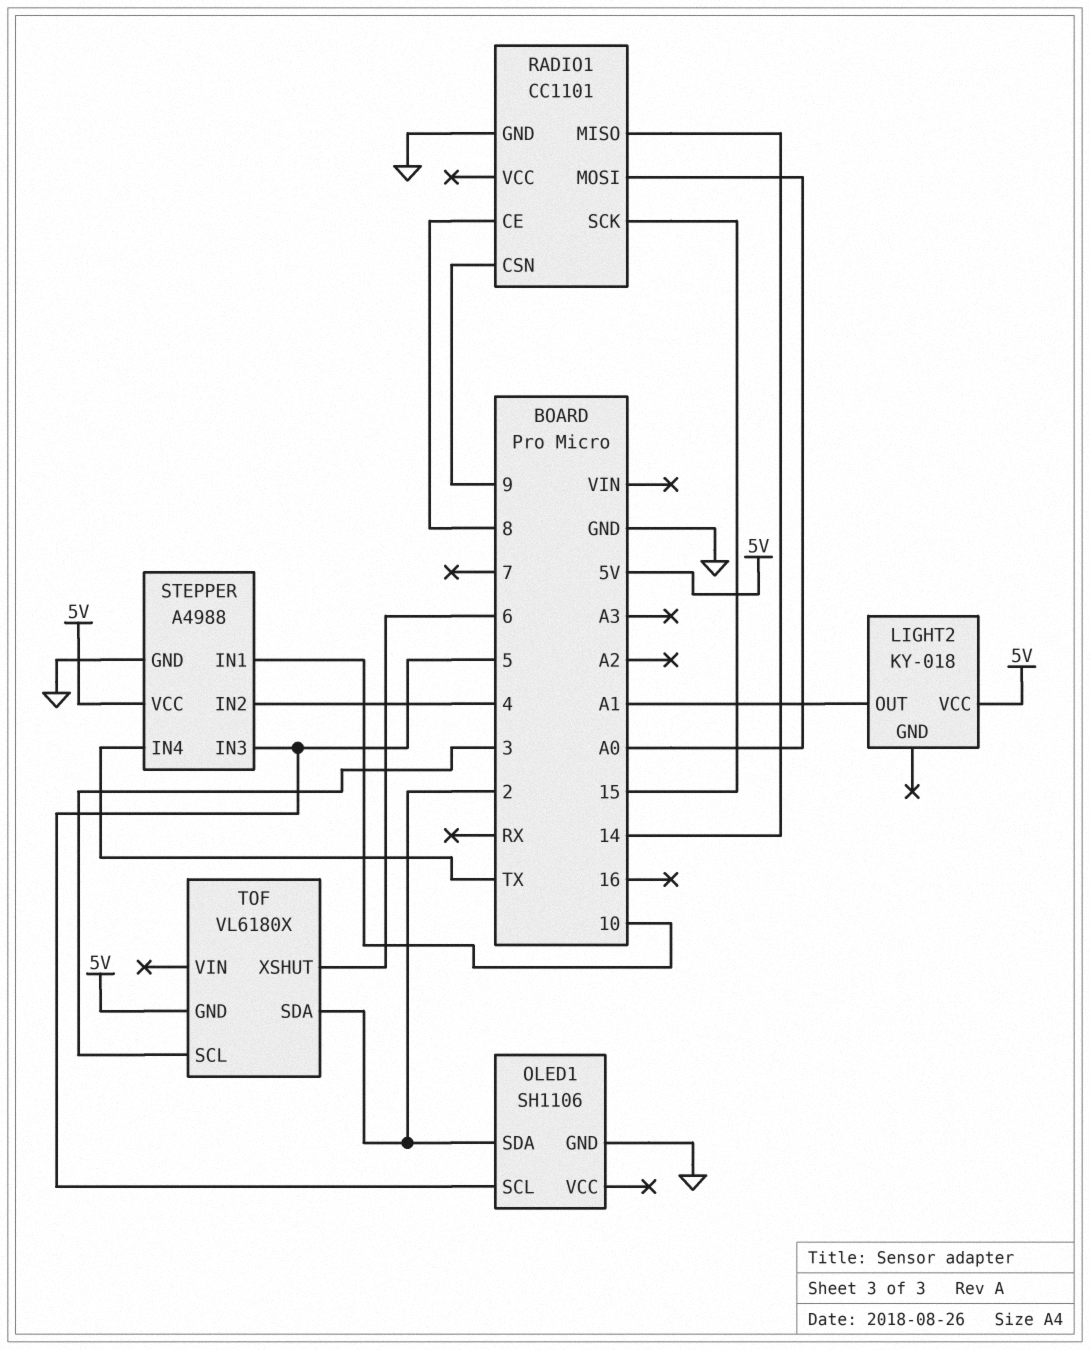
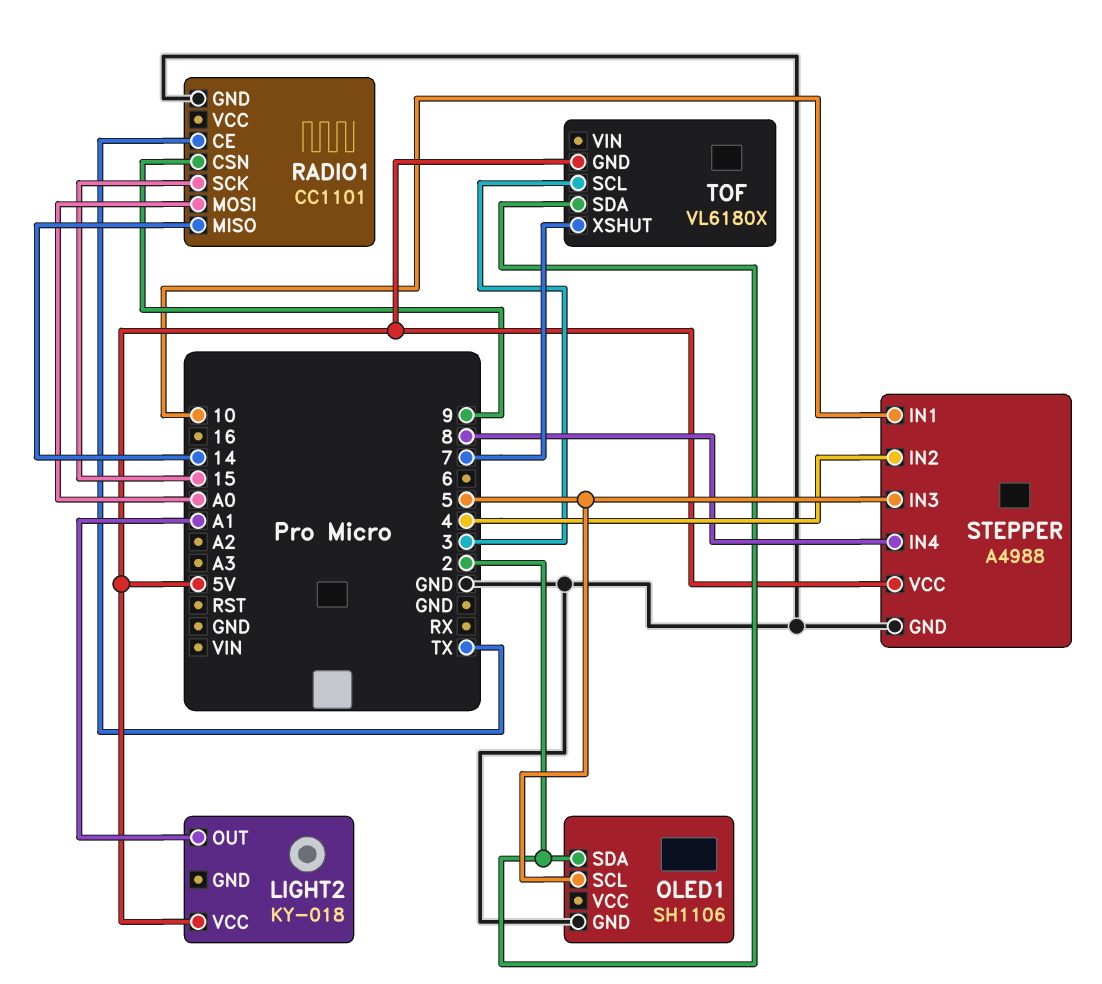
RADIO1 pin CE: 8 -> TX
STEPPER pin IN4: TX -> 8
TOF pin XSHUT: 6 -> 7

